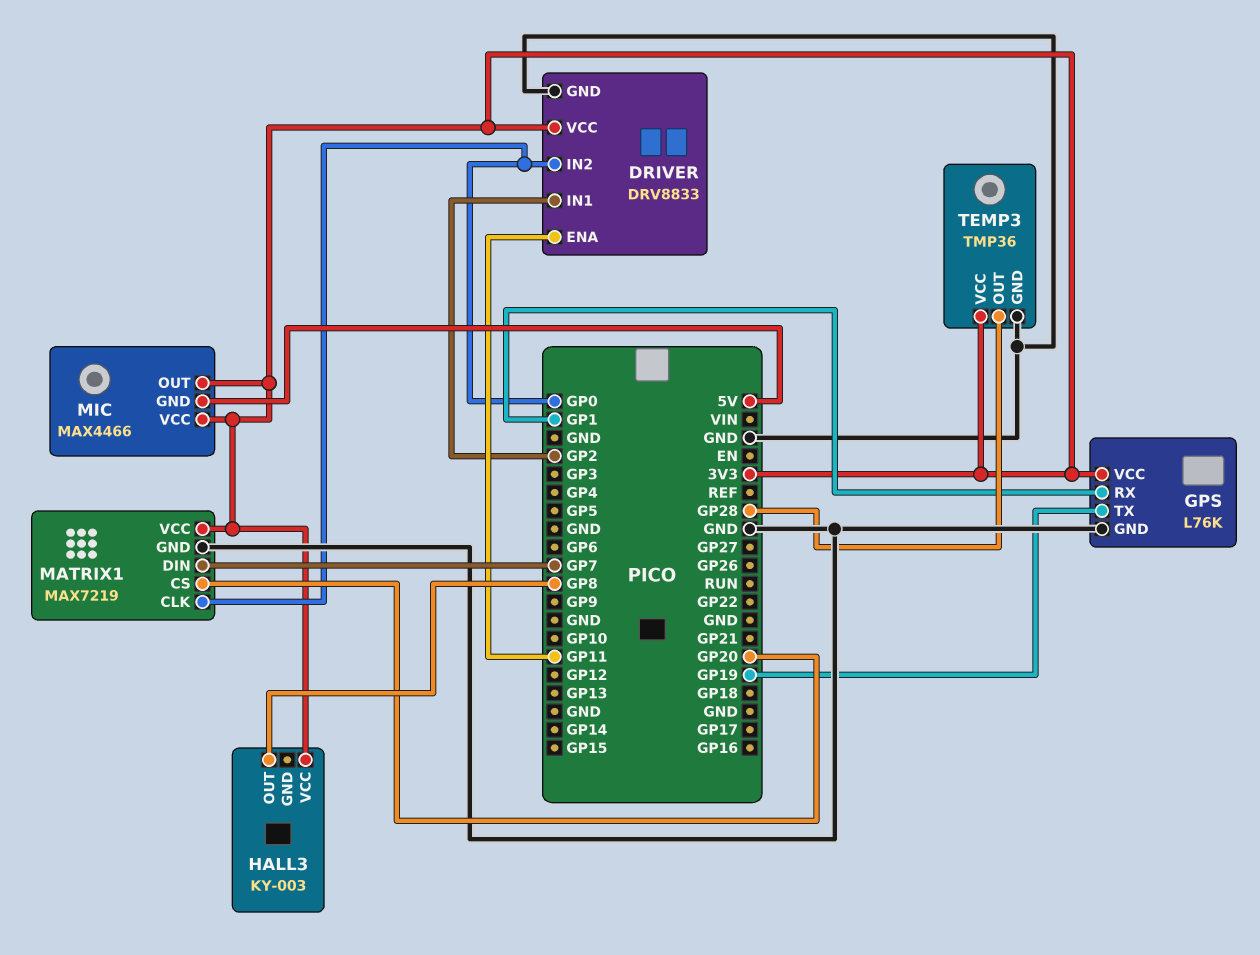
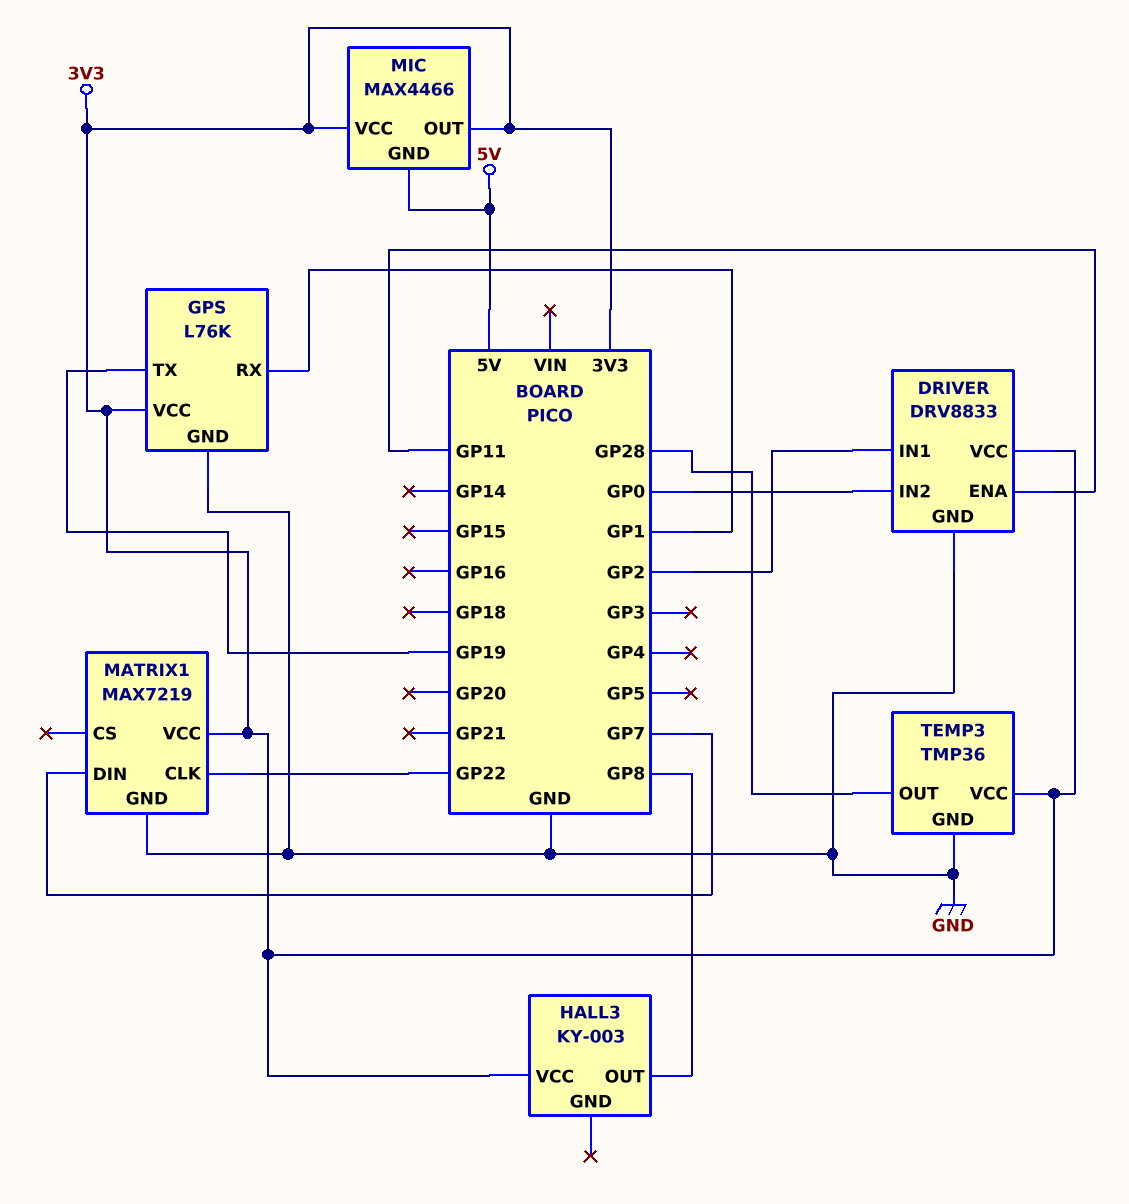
MATRIX1 pin CLK: GP0 -> GP22
MATRIX1 pin CS: GP20 -> none

